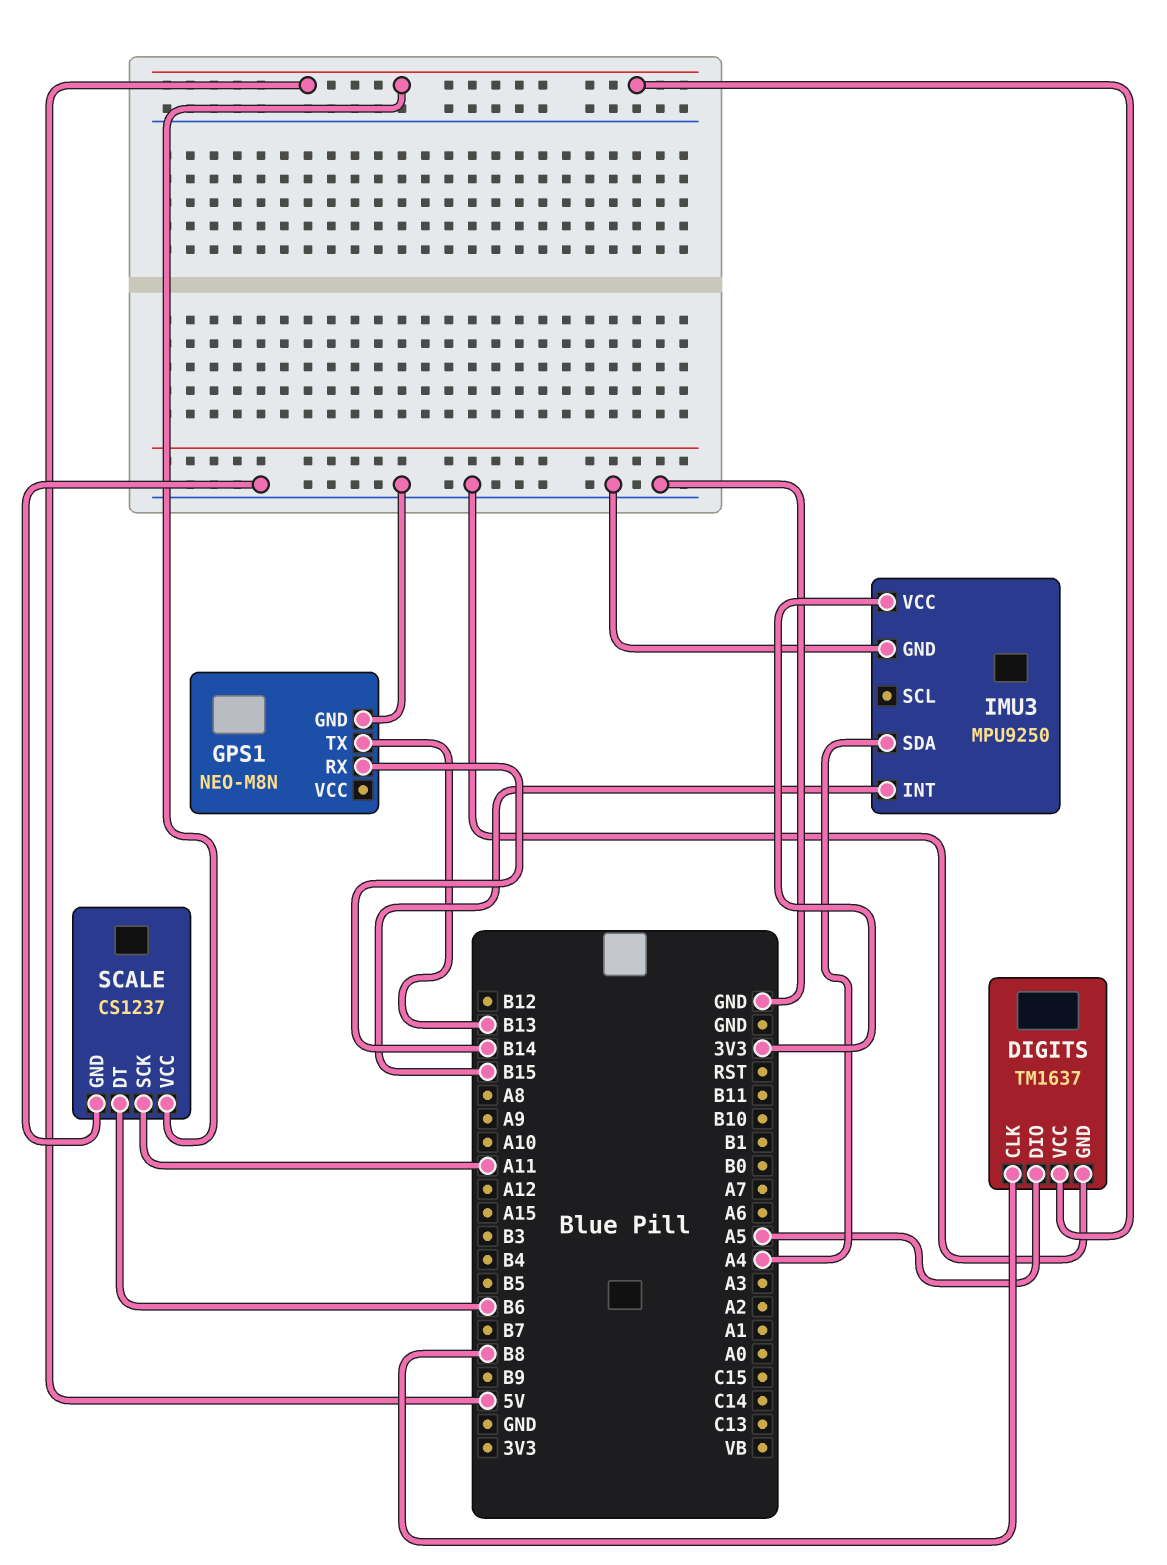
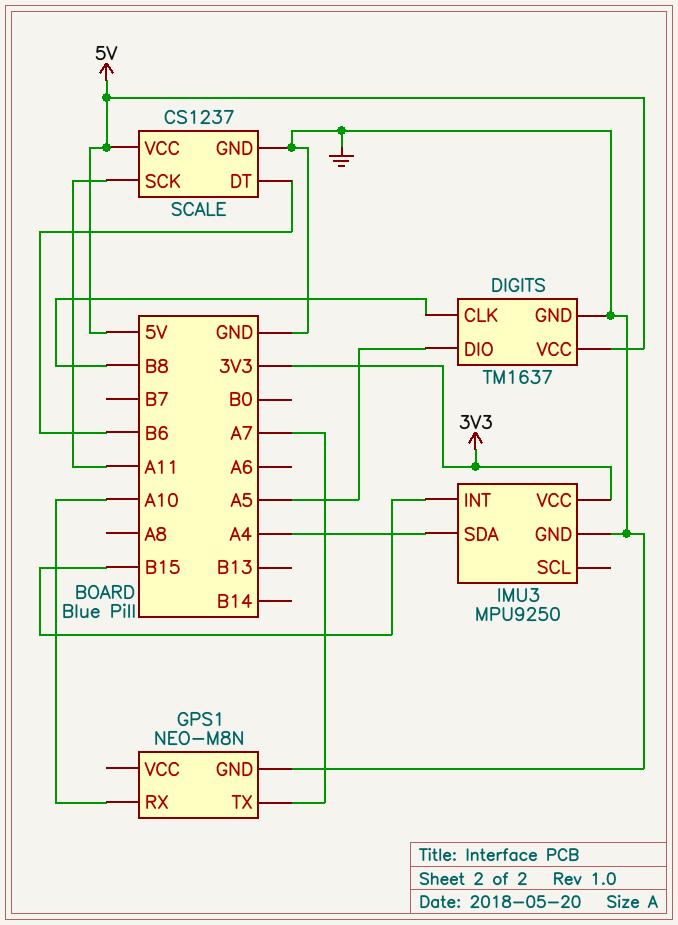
GPS1 pin RX: B14 -> A10
GPS1 pin TX: B13 -> A7

